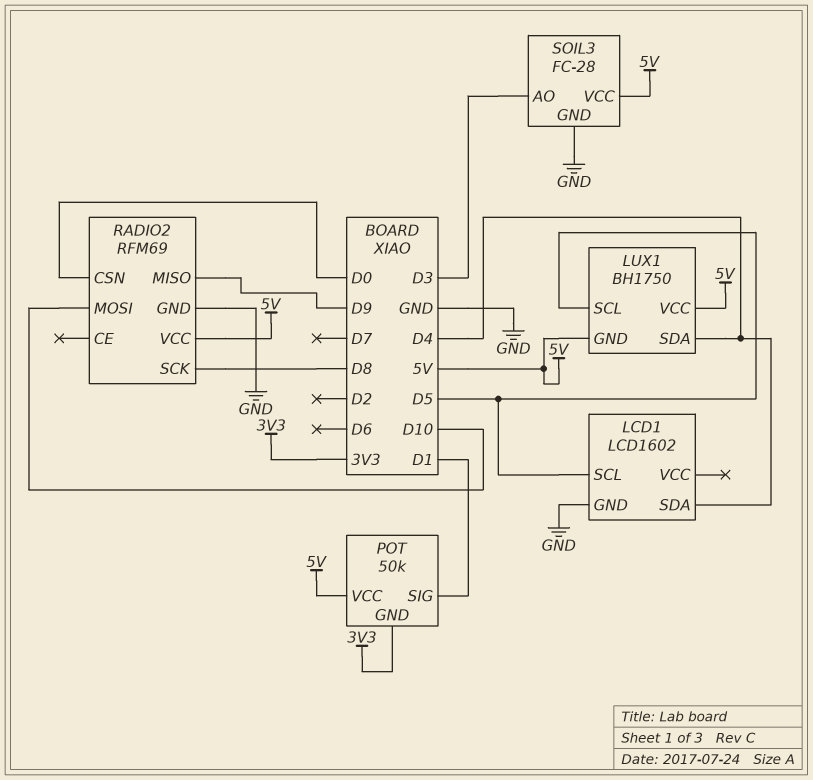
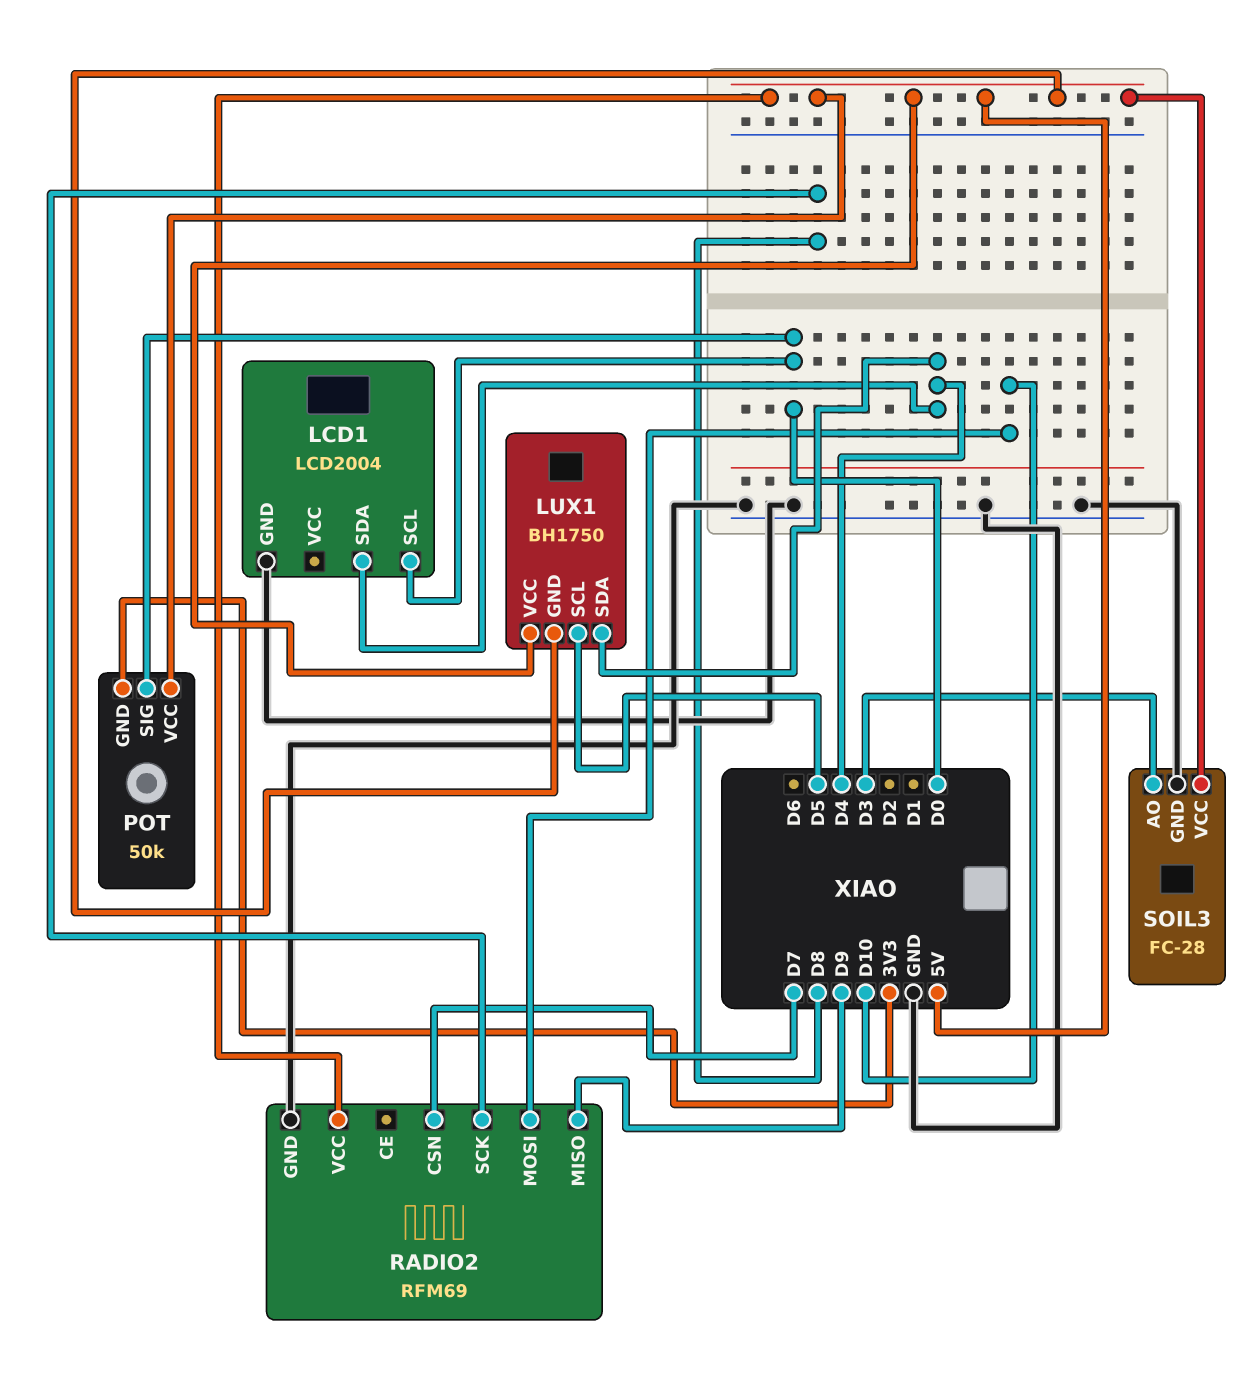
LCD1: LCD1602 -> LCD2004
LCD1 pin SCL: D5 -> D0
POT pin SIG: D1 -> D0
RADIO2 pin CSN: D0 -> D7

